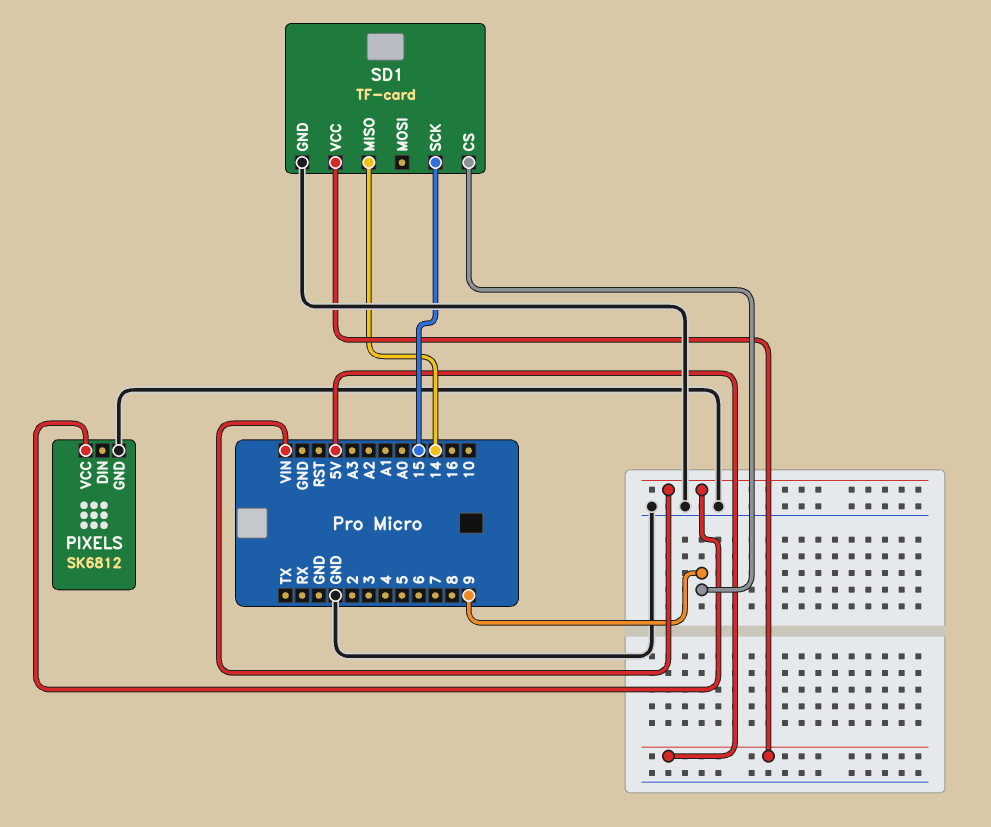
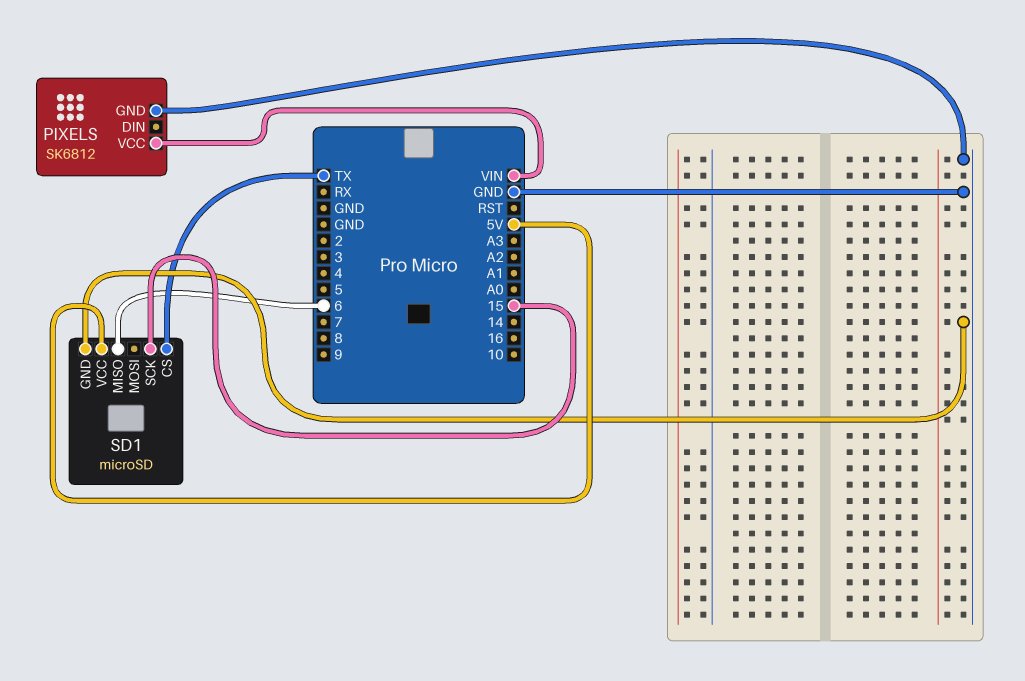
SD1: TF-card -> microSD
SD1 pin CS: 9 -> TX
SD1 pin MISO: 14 -> 6

